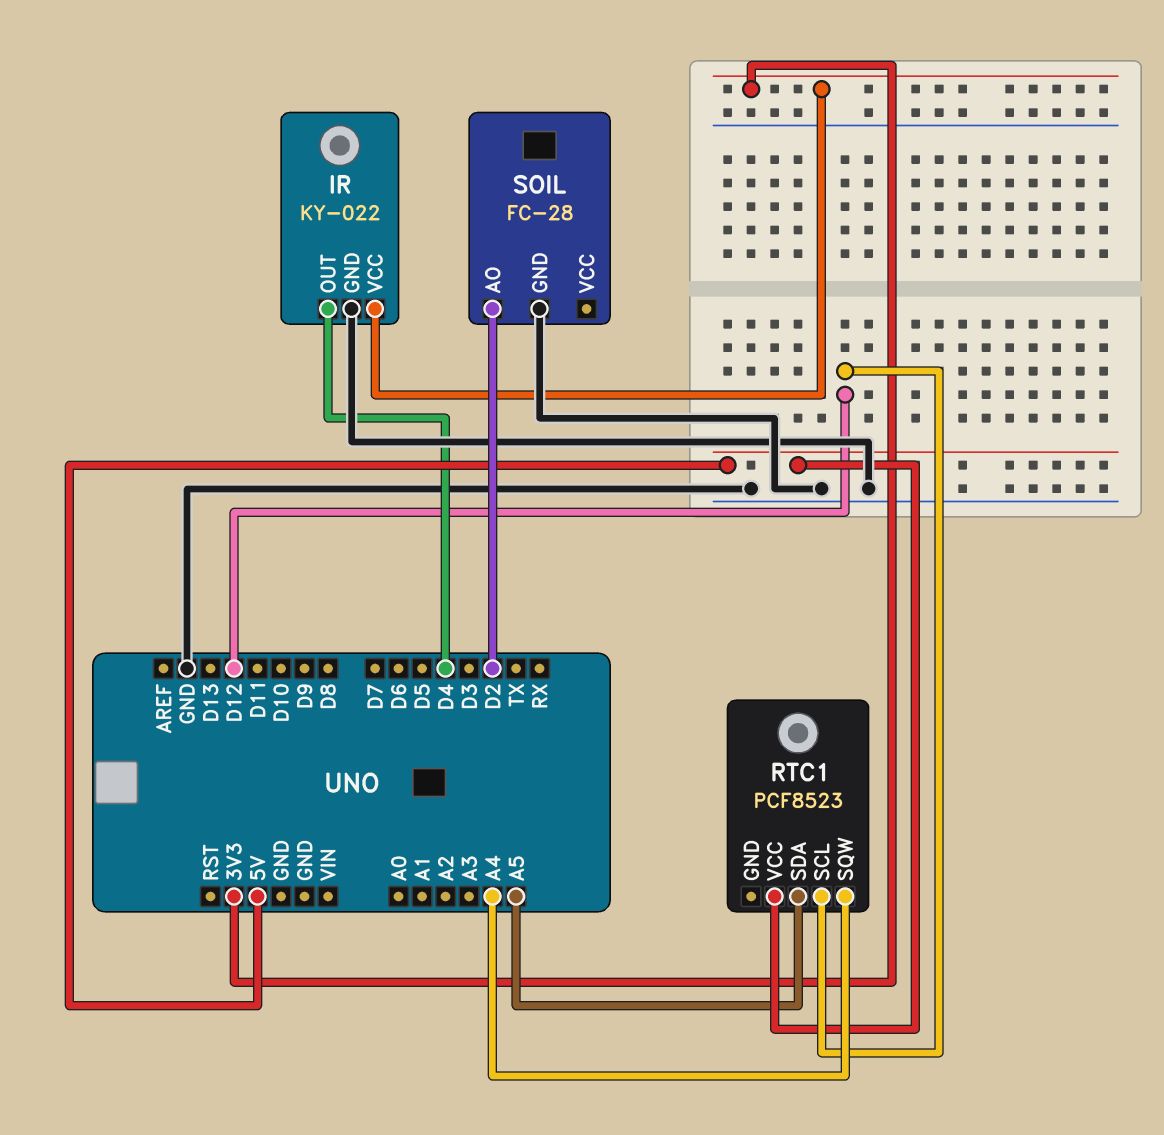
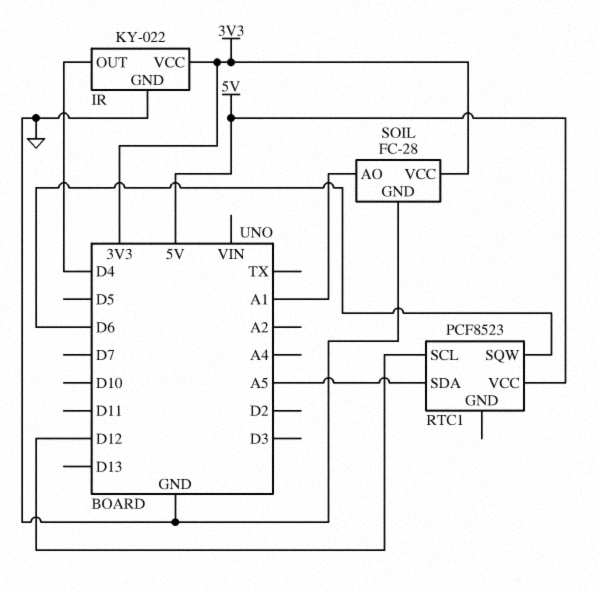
RTC1 pin SQW: A4 -> D6
SOIL pin AO: D2 -> A1
SOIL pin VCC: none -> 3V3

